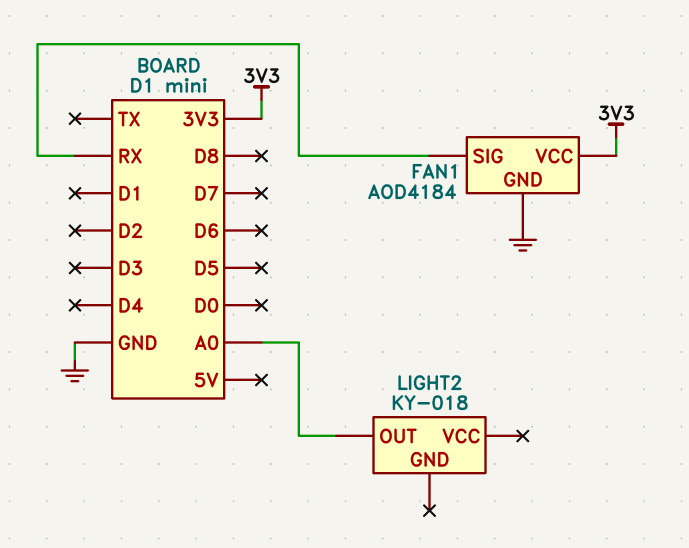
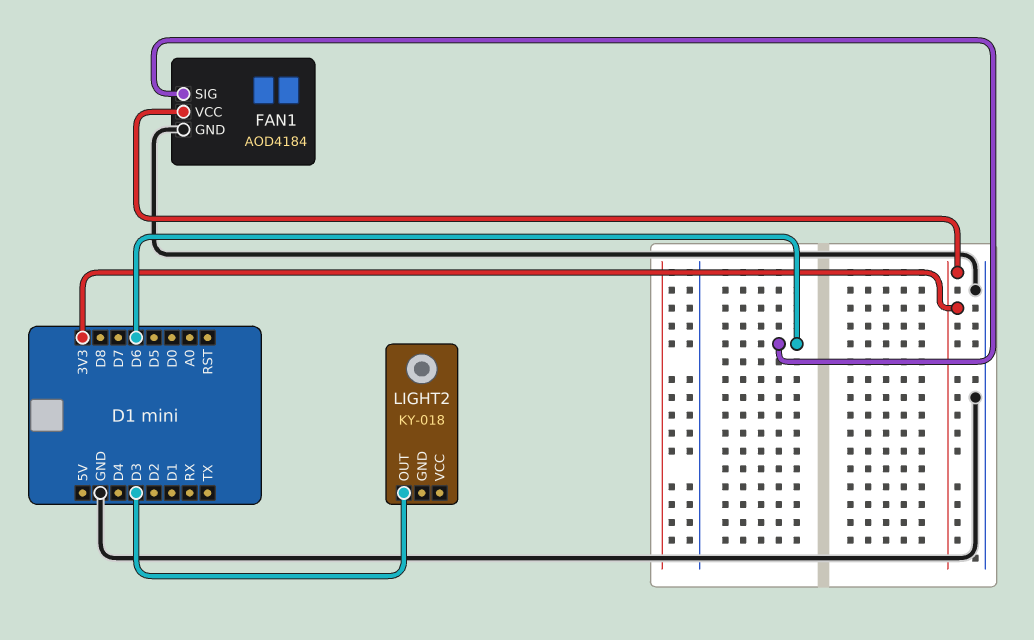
FAN1 pin SIG: RX -> D6
LIGHT2 pin OUT: A0 -> D3

